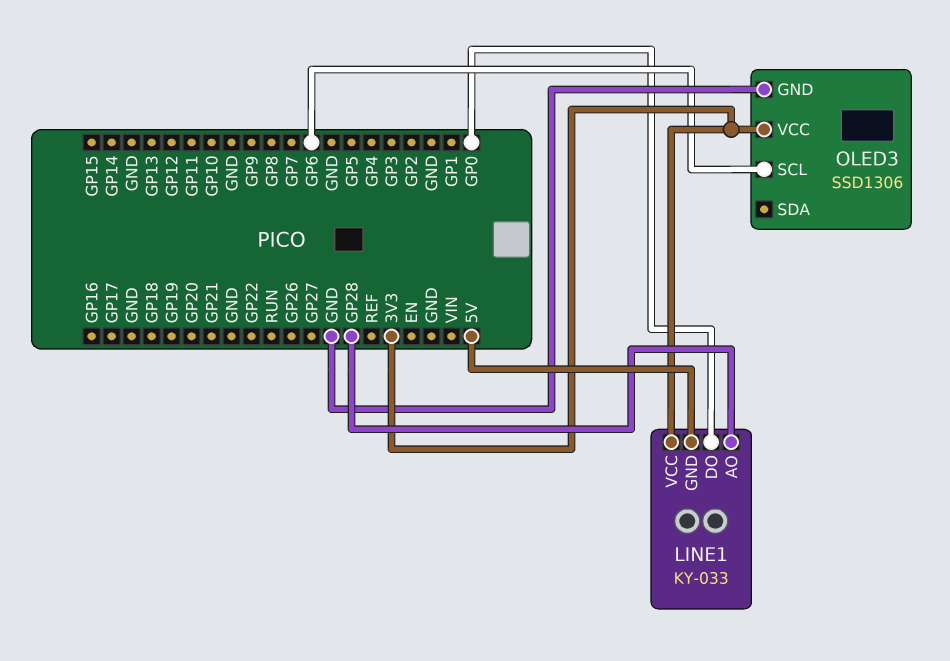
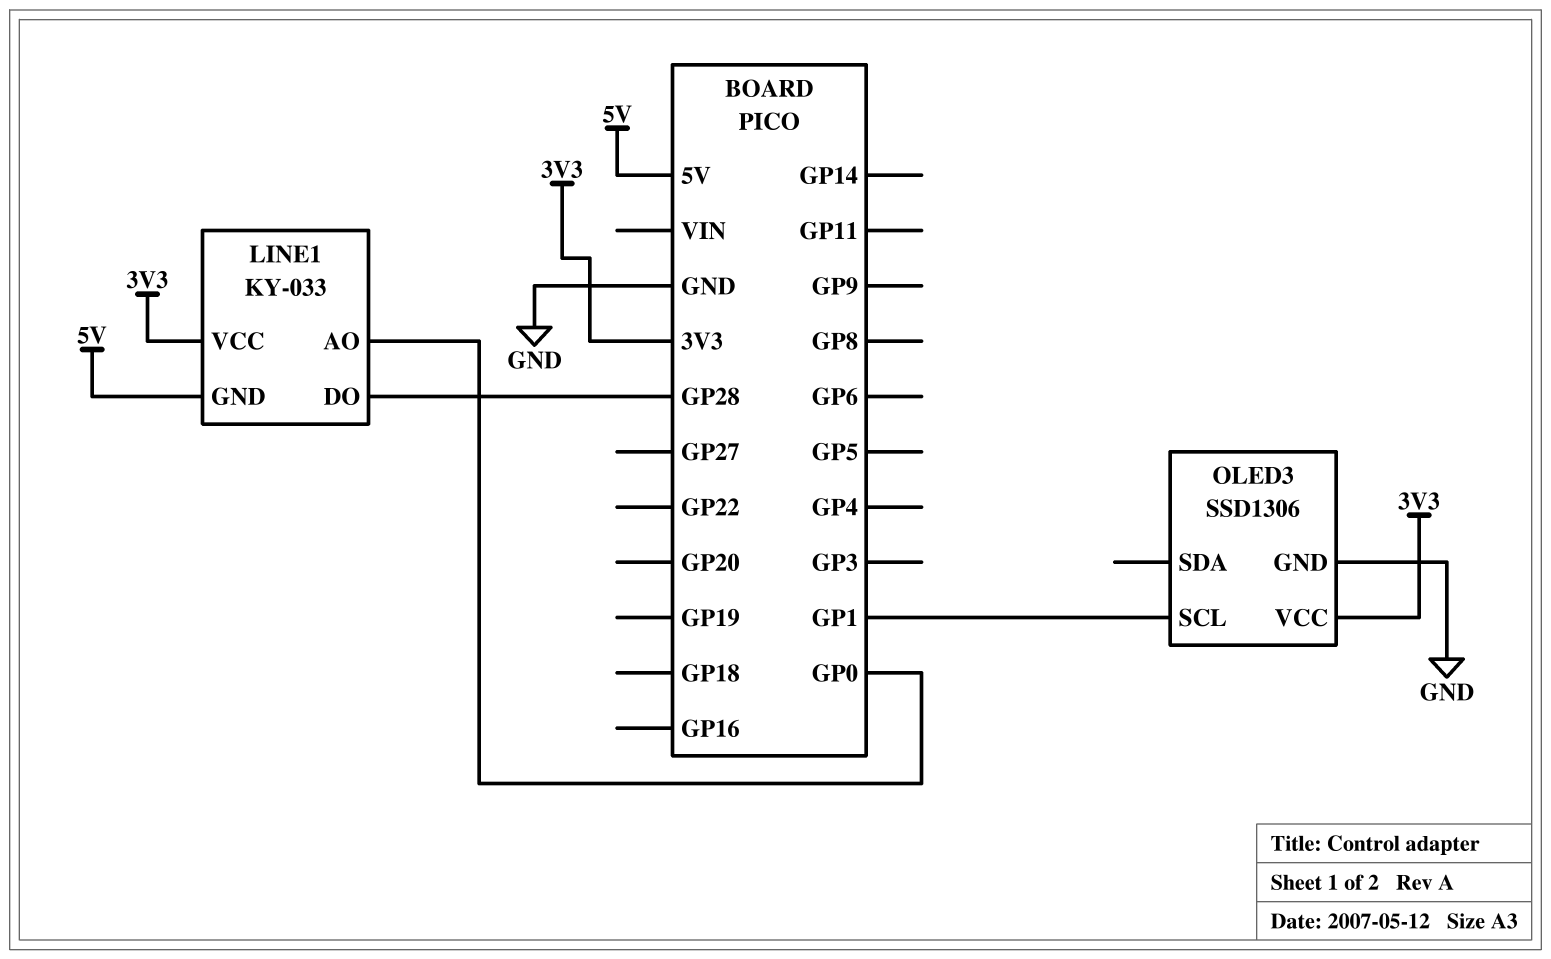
LINE1 pin AO: GP28 -> GP0
LINE1 pin DO: GP0 -> GP28
OLED3 pin SCL: GP6 -> GP1

